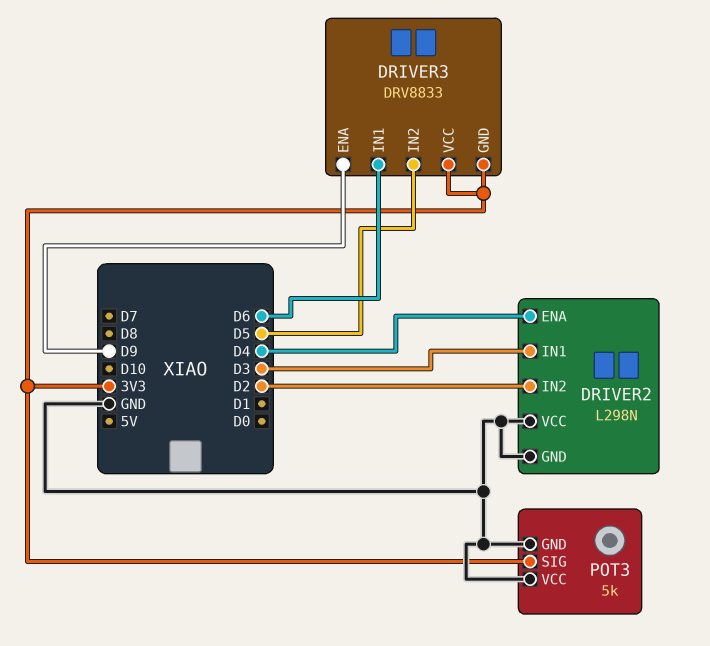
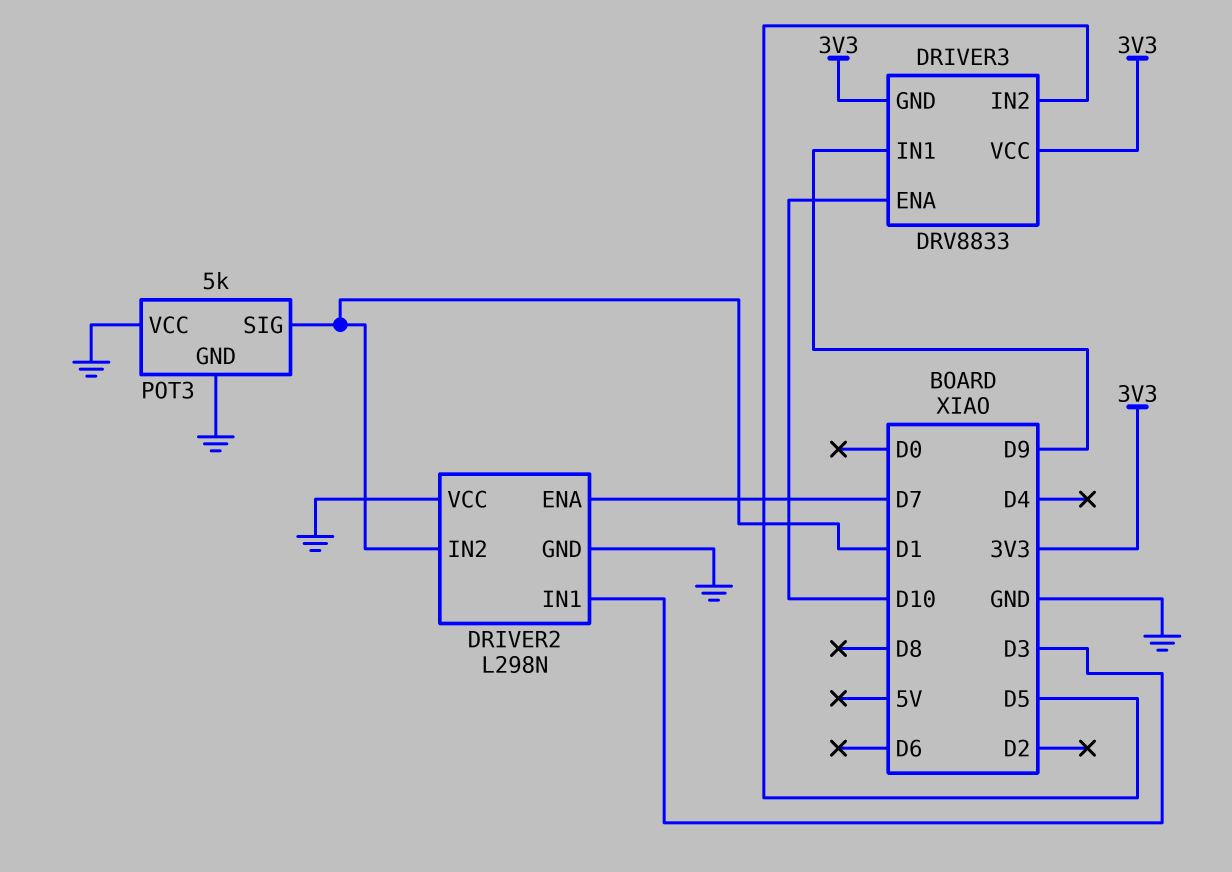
DRIVER2 pin ENA: D4 -> D7
DRIVER2 pin IN2: D2 -> D1
DRIVER3 pin ENA: D9 -> D10
DRIVER3 pin IN1: D6 -> D9
POT3 pin SIG: 3V3 -> D1

